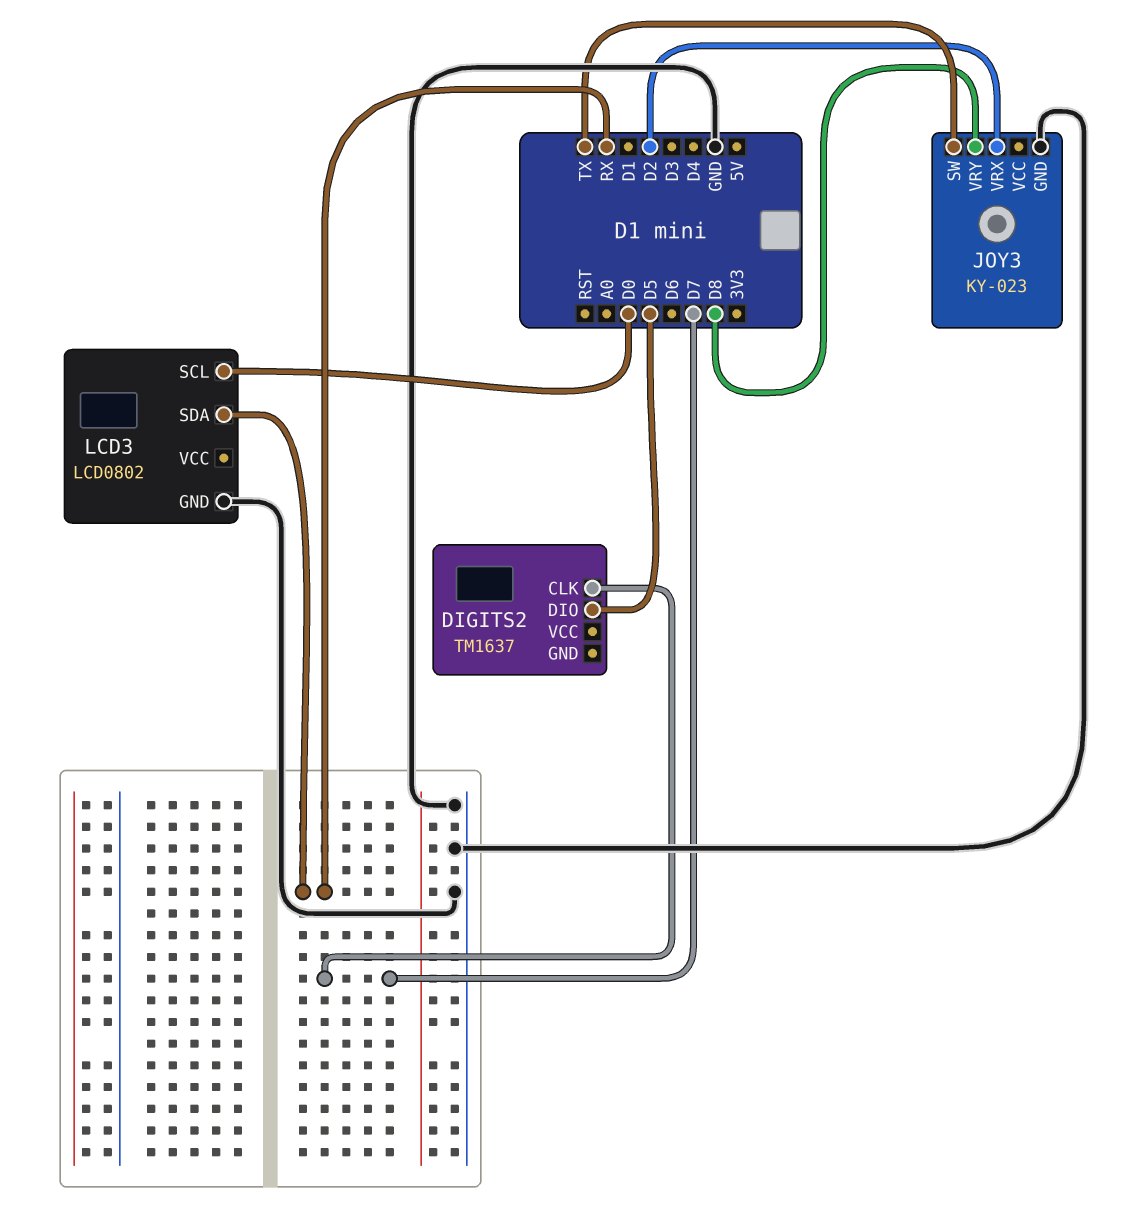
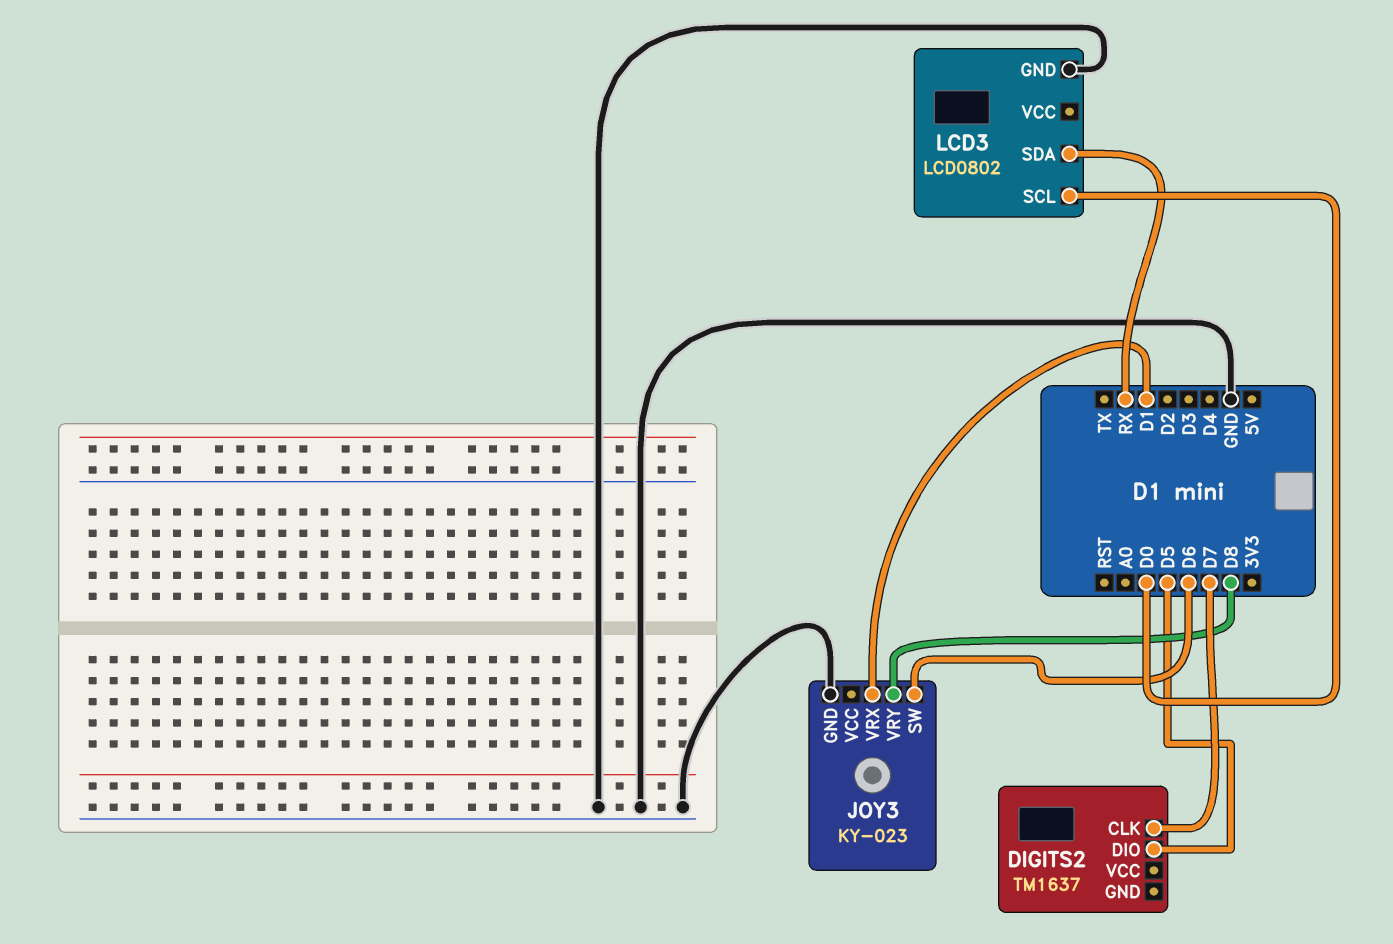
JOY3 pin SW: TX -> D6
JOY3 pin VRX: D2 -> D1

